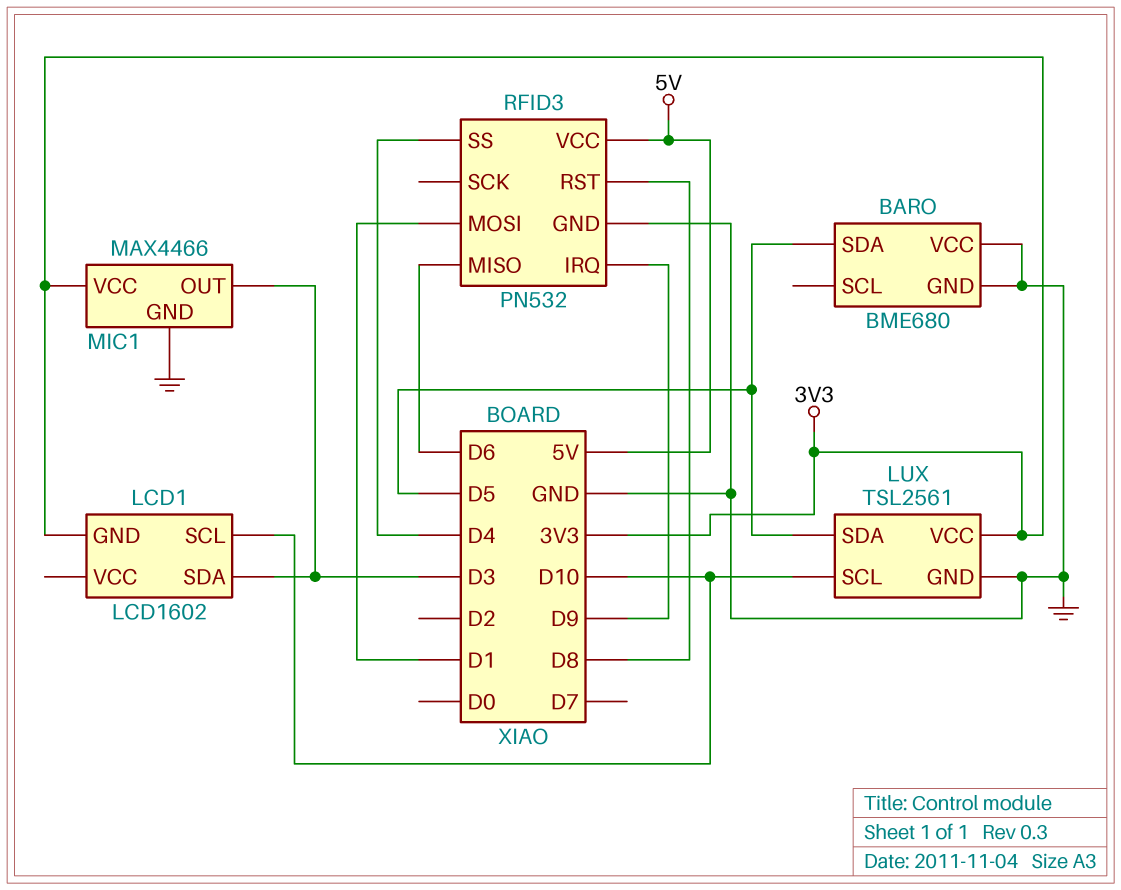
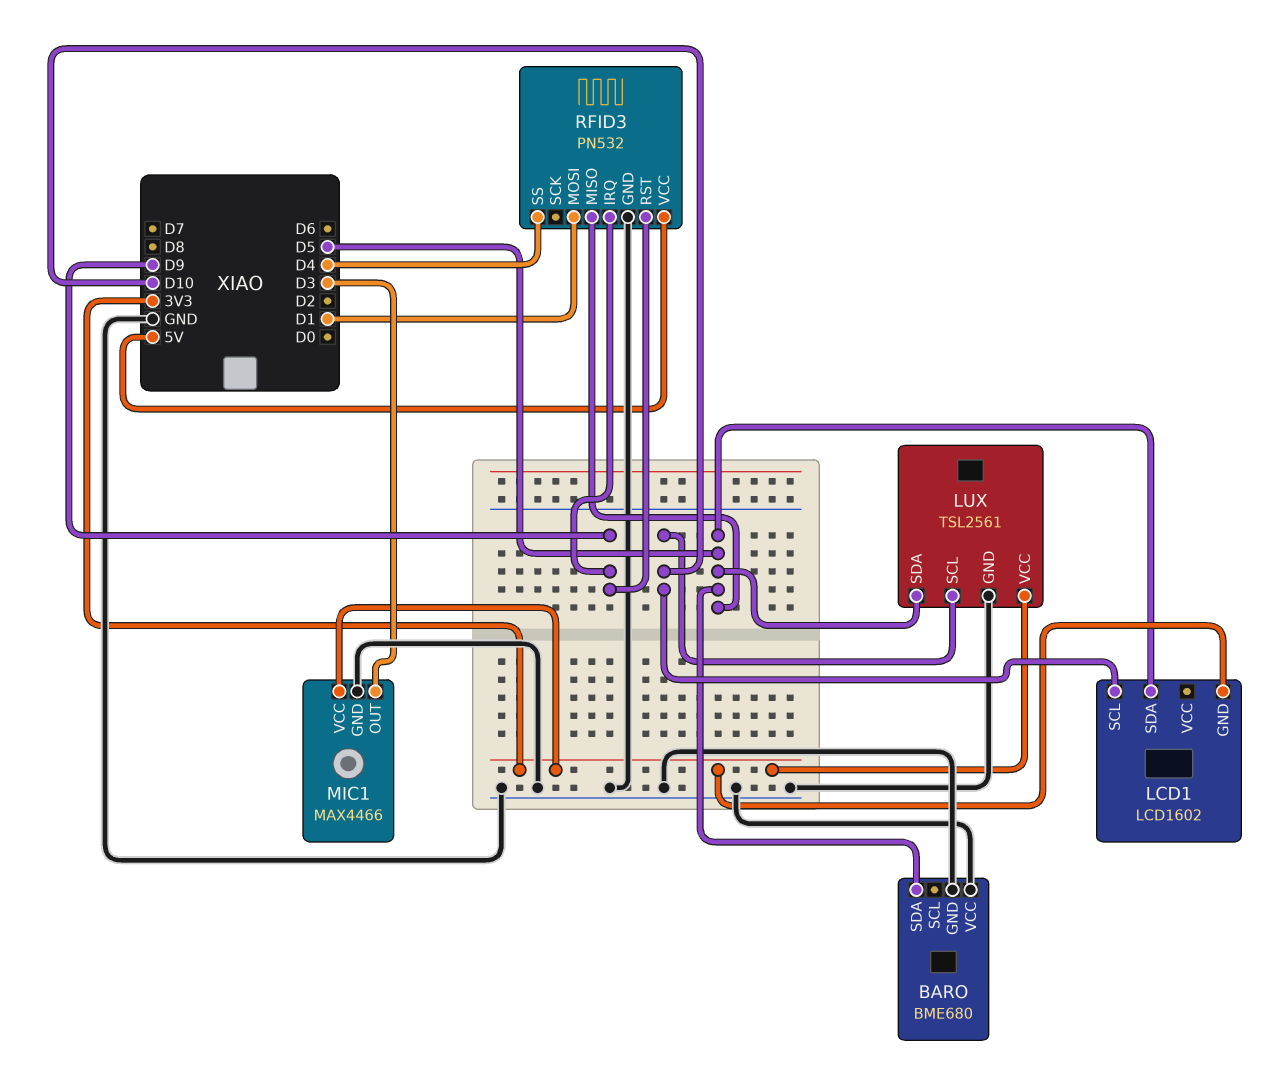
LCD1 pin SDA: D3 -> D5
RFID3 pin MISO: D6 -> D5
RFID3 pin RST: D8 -> D9

